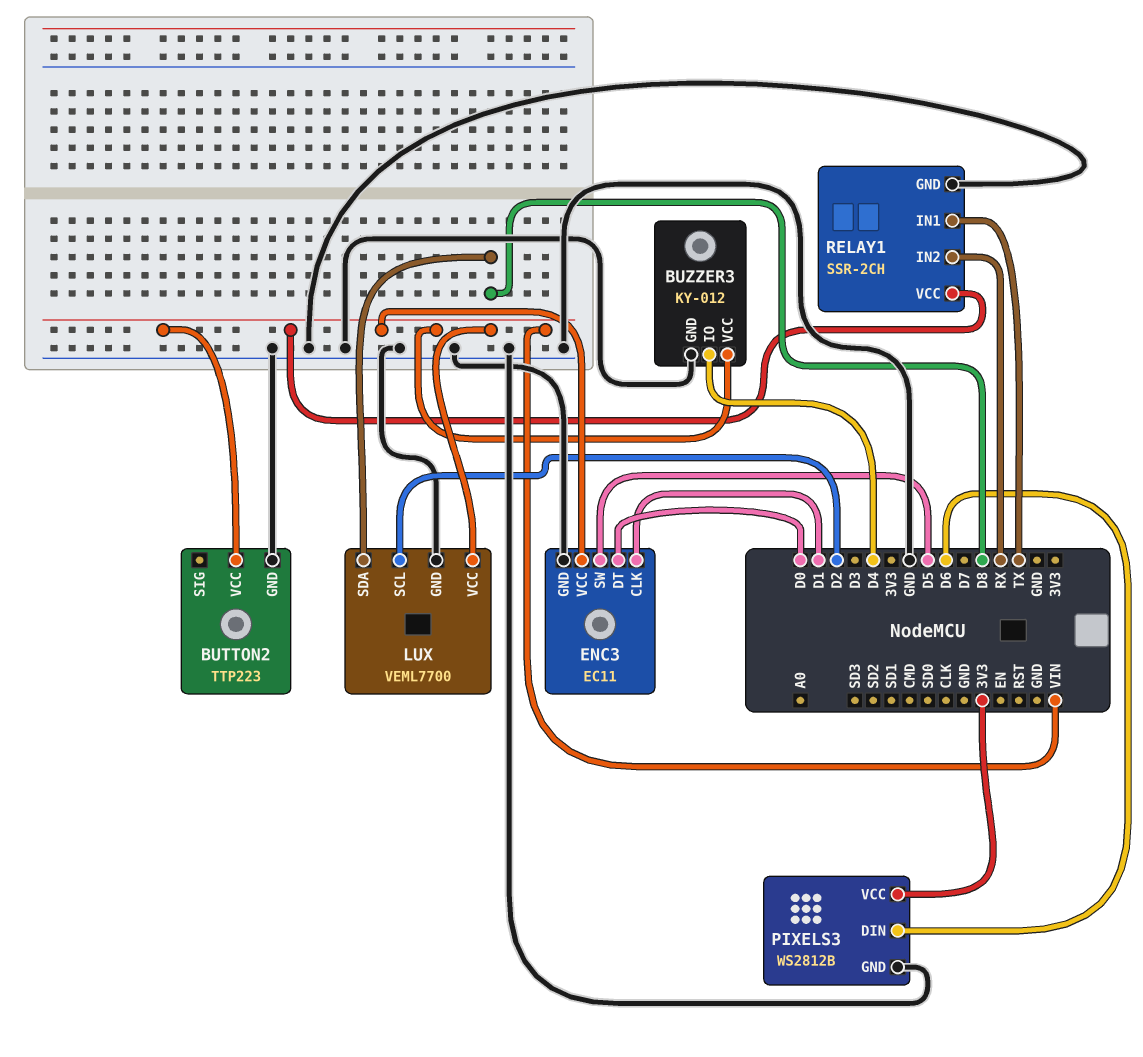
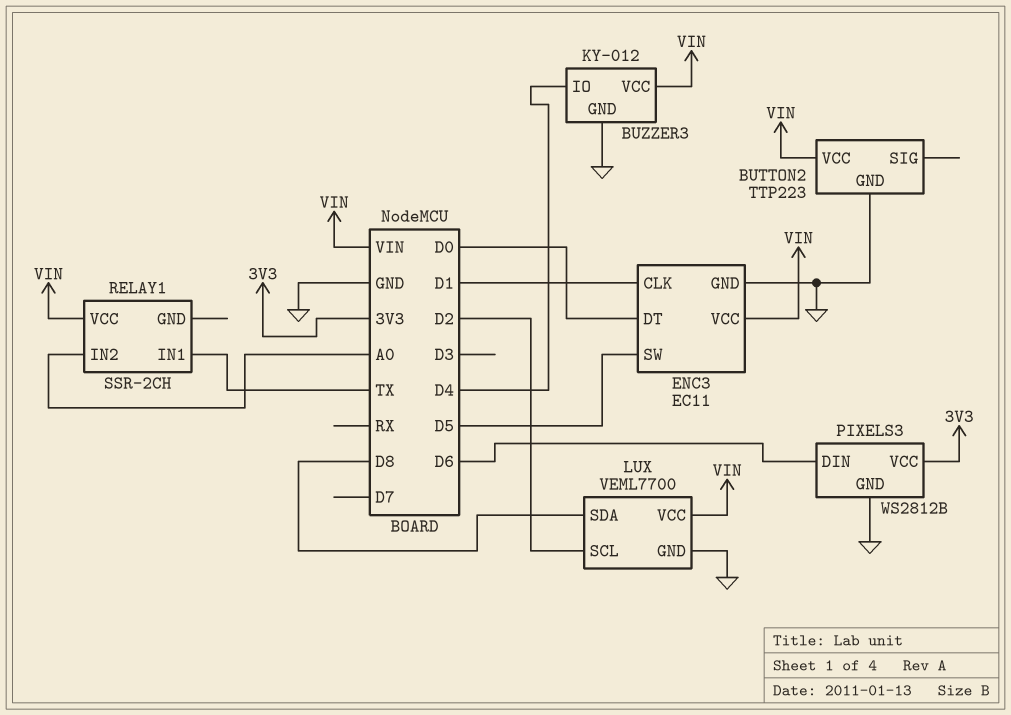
RELAY1 pin GND: GND -> none
RELAY1 pin IN2: RX -> A0

